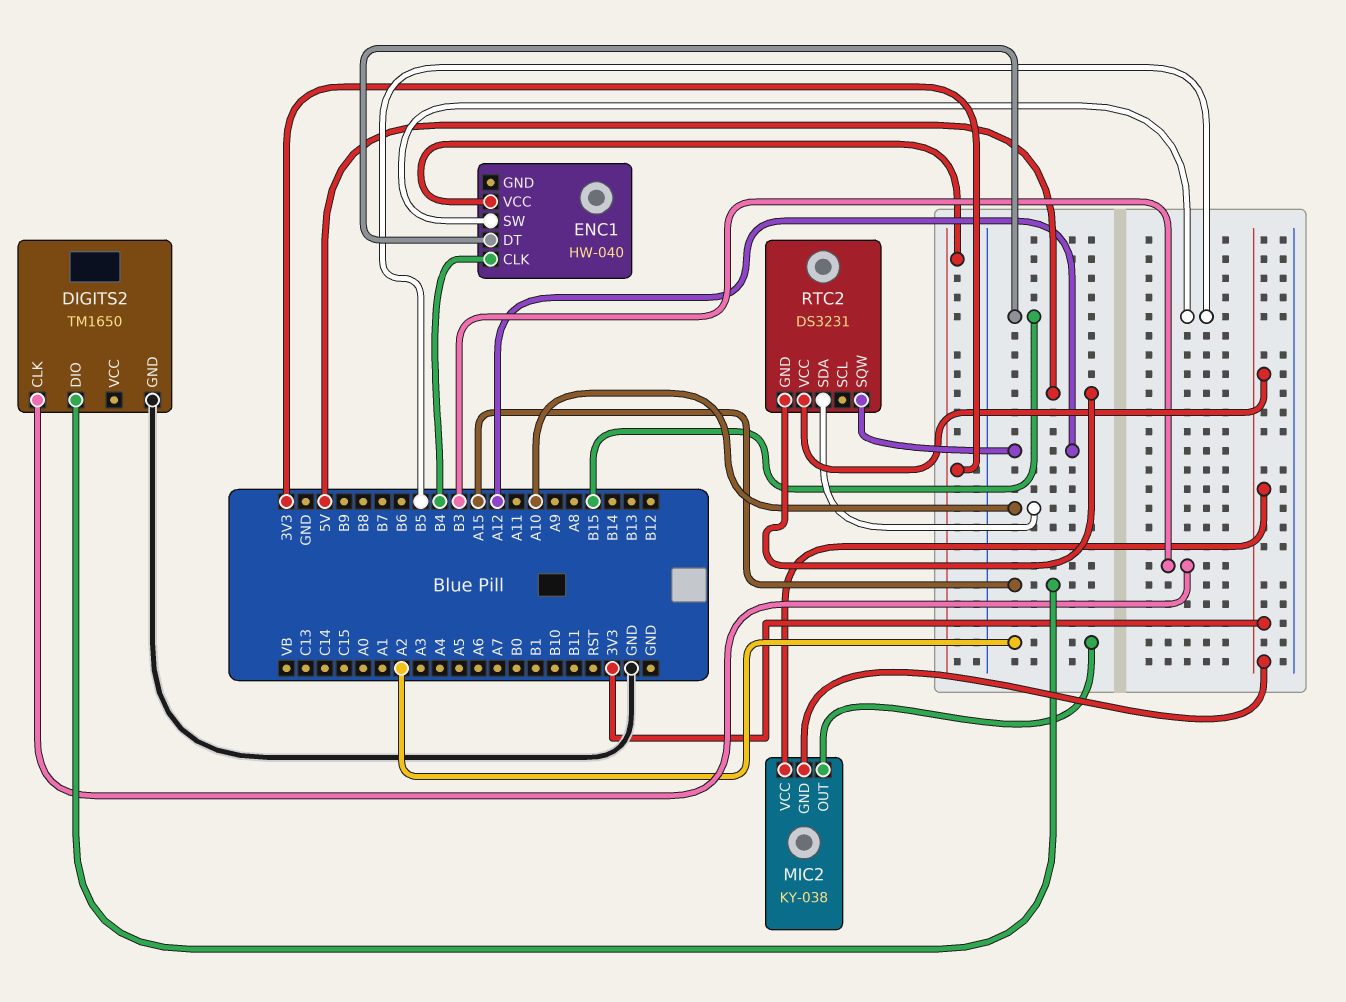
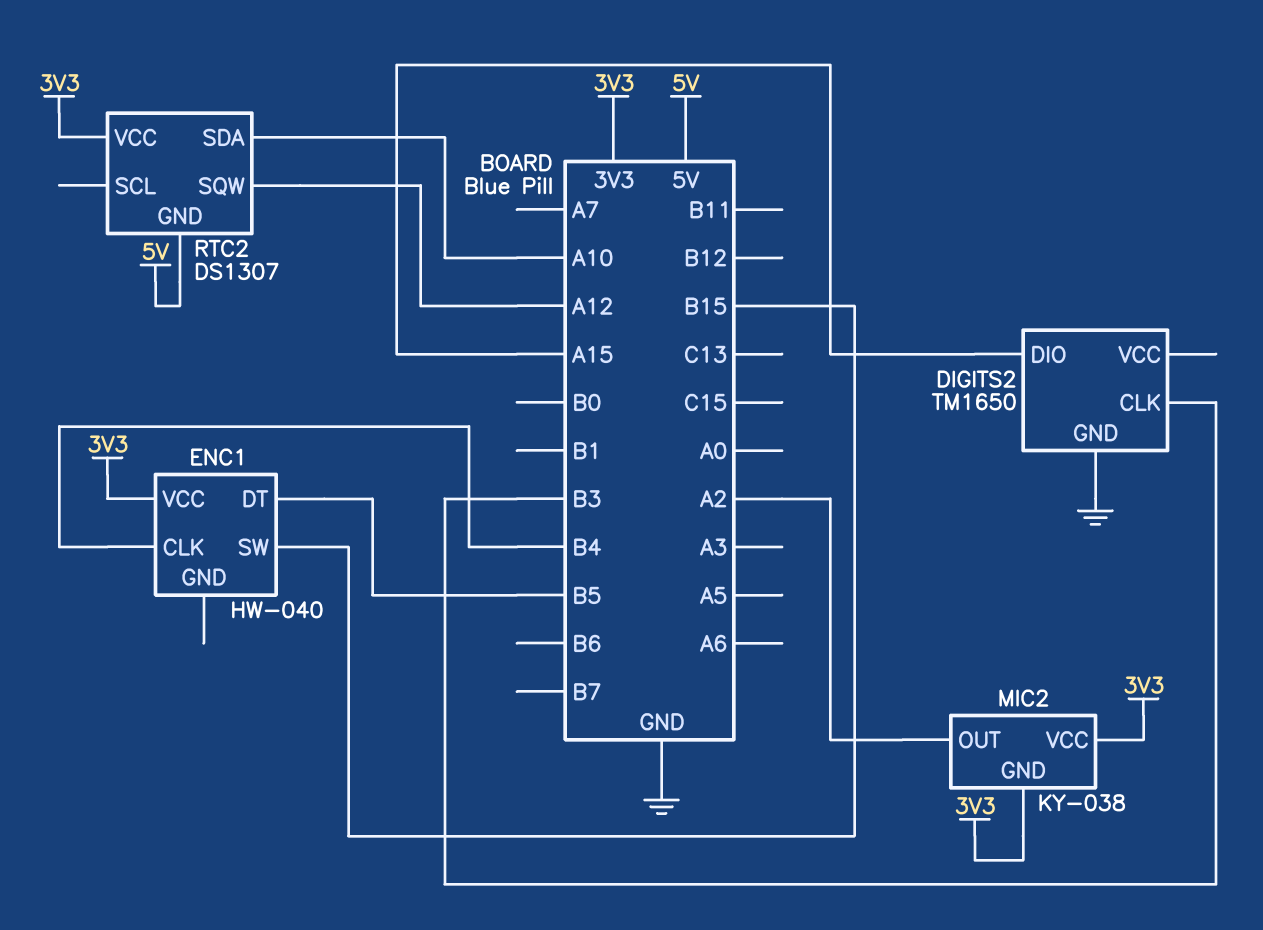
ENC1 pin DT: B15 -> B5
ENC1 pin SW: B5 -> B15
RTC2: DS3231 -> DS1307

